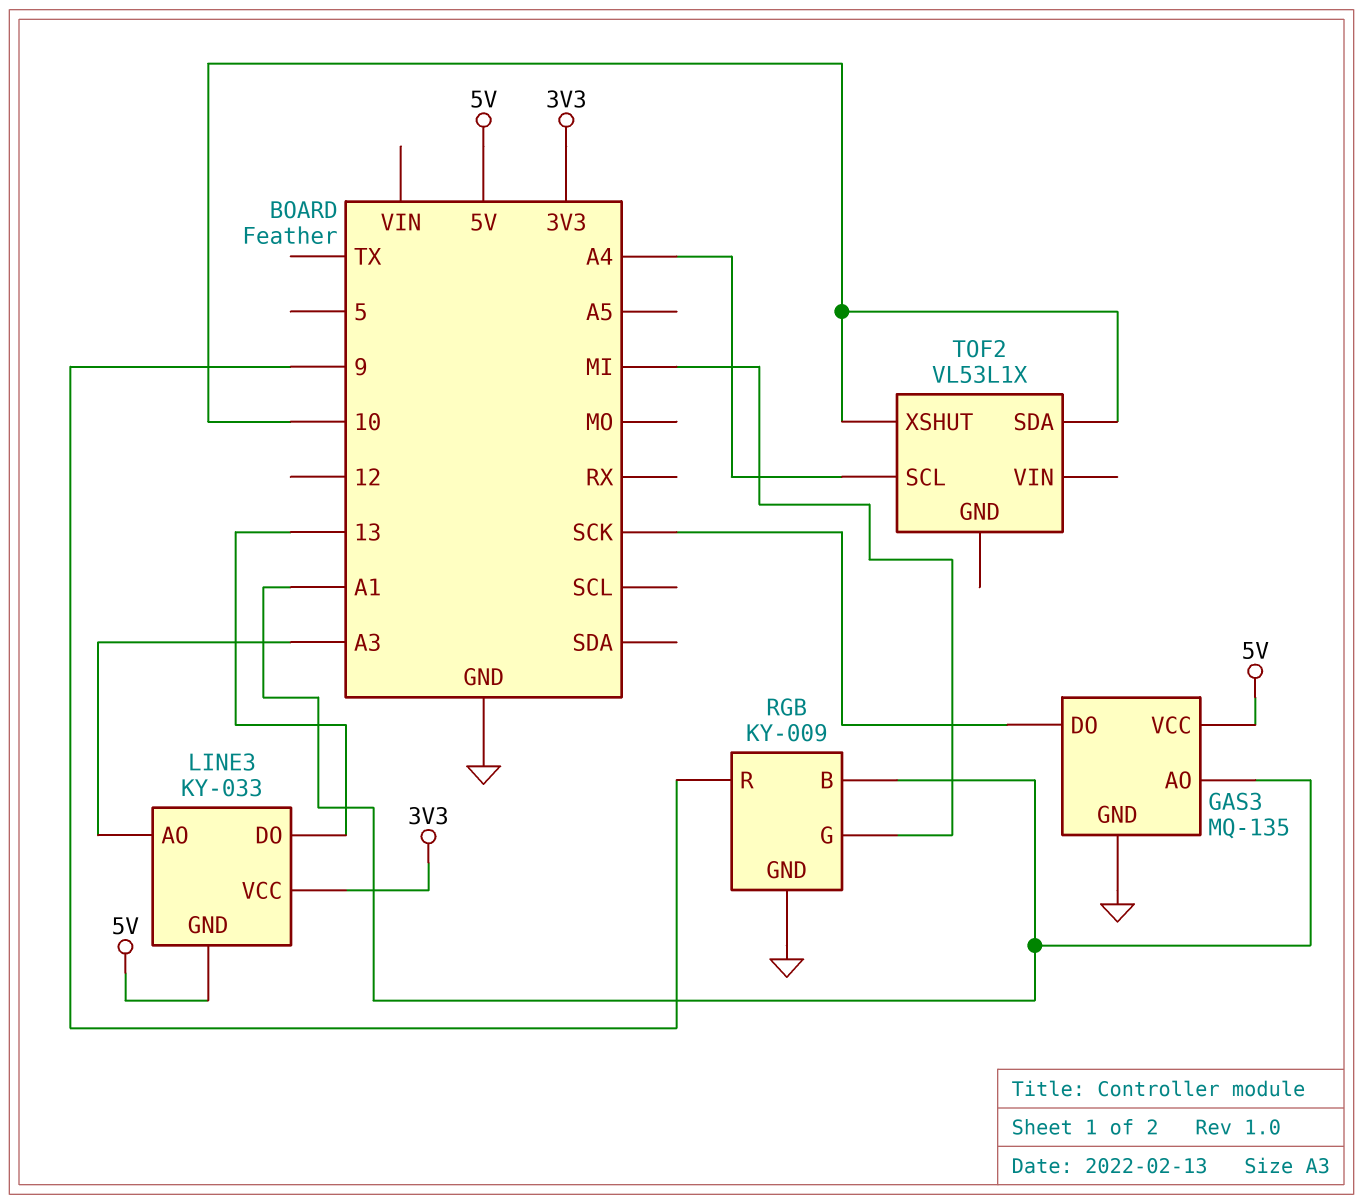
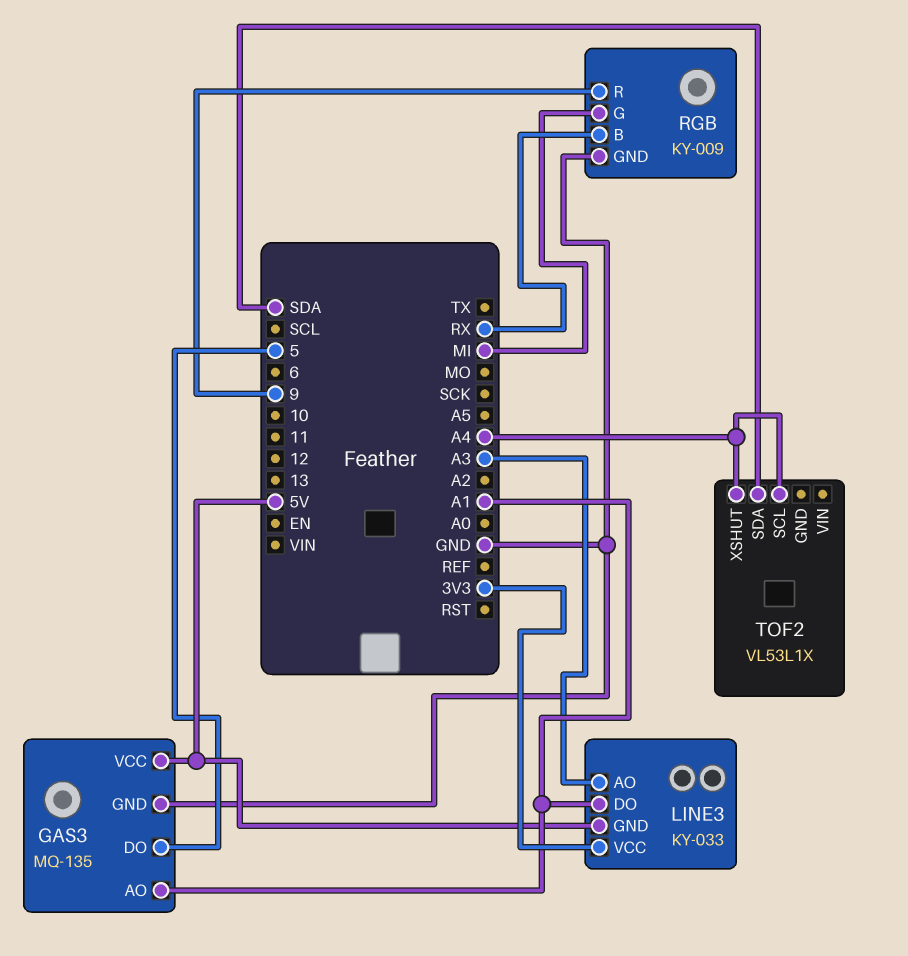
GAS3 pin DO: SCK -> 5
LINE3 pin DO: 13 -> A1
RGB pin B: A1 -> RX
TOF2 pin SDA: 10 -> SDA
TOF2 pin XSHUT: 10 -> A4

